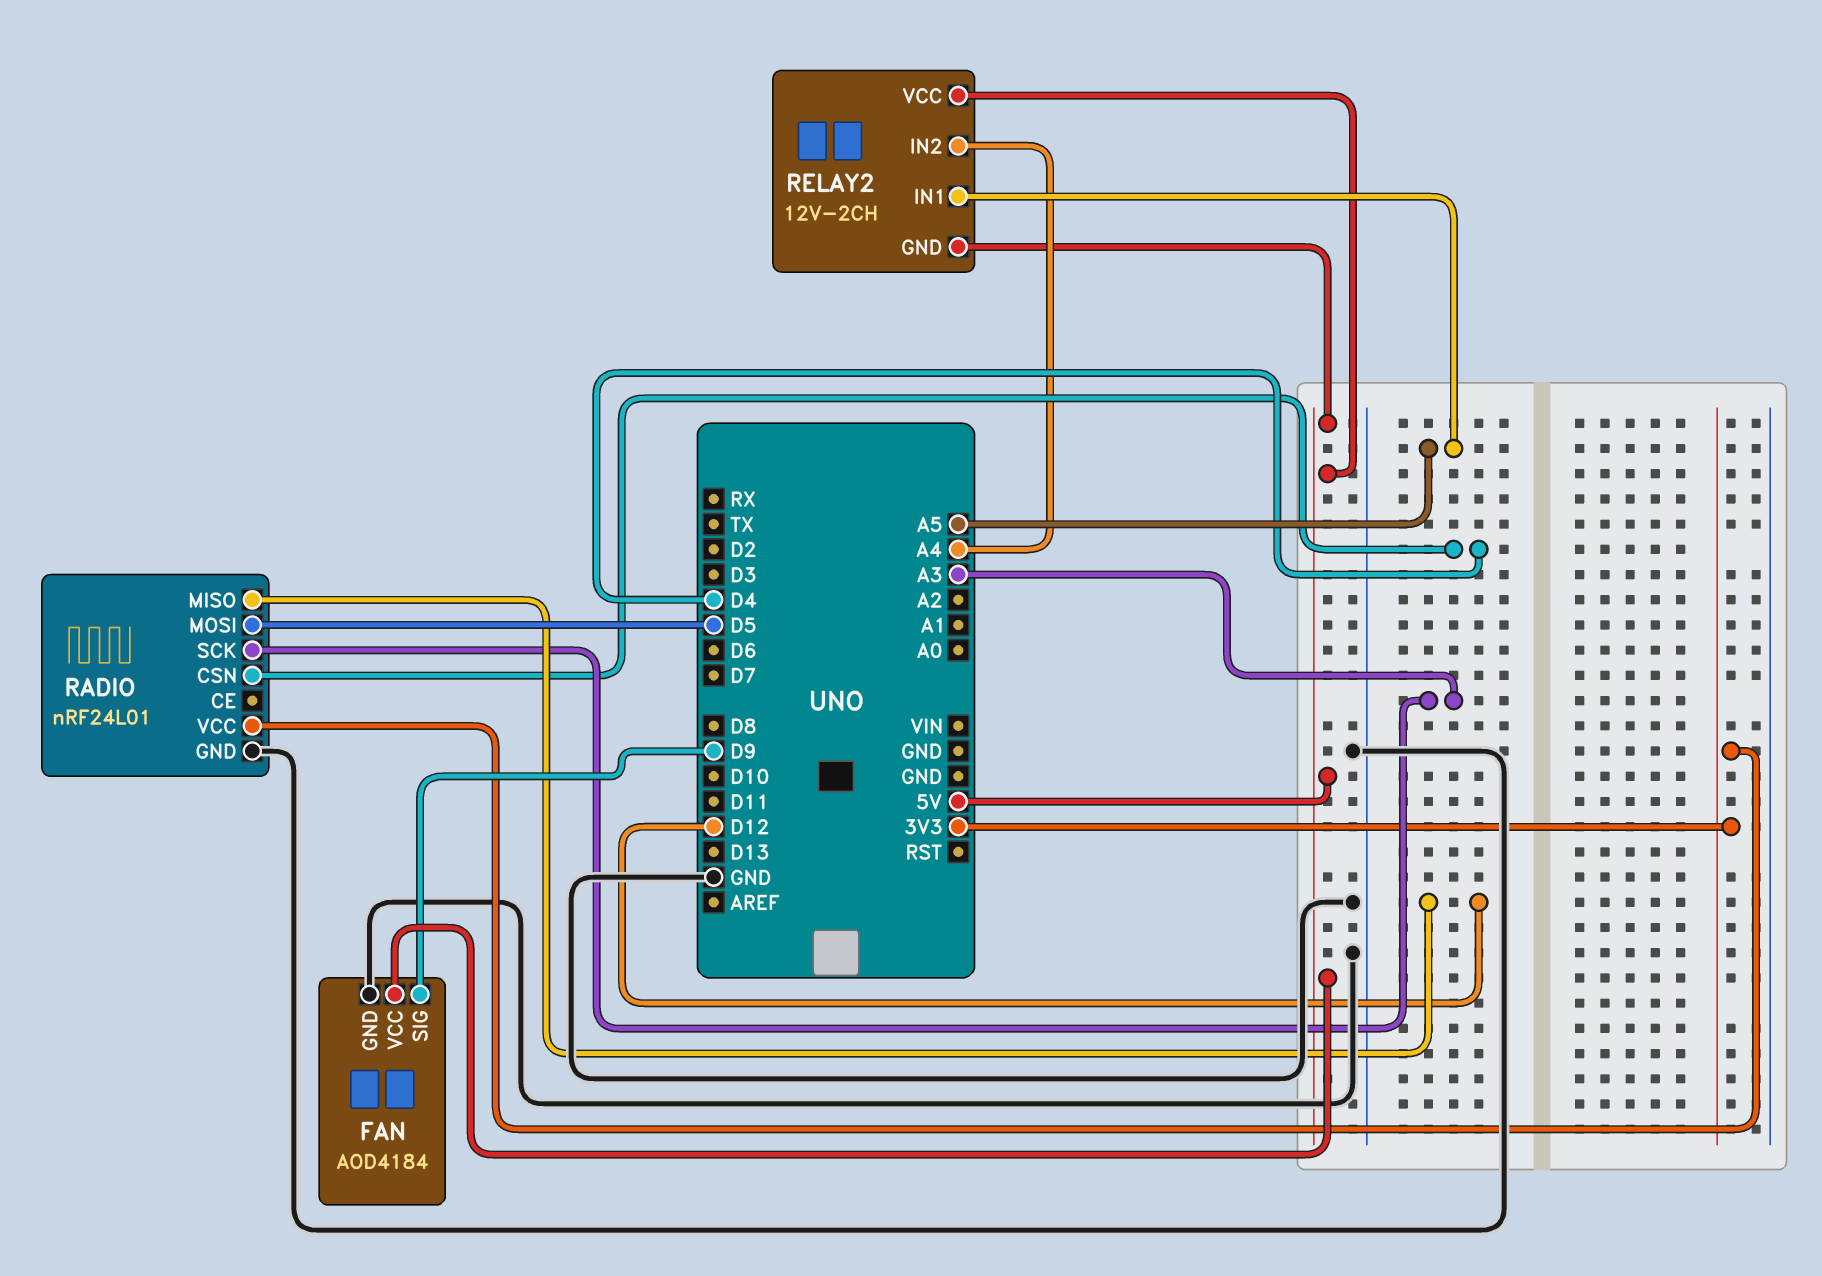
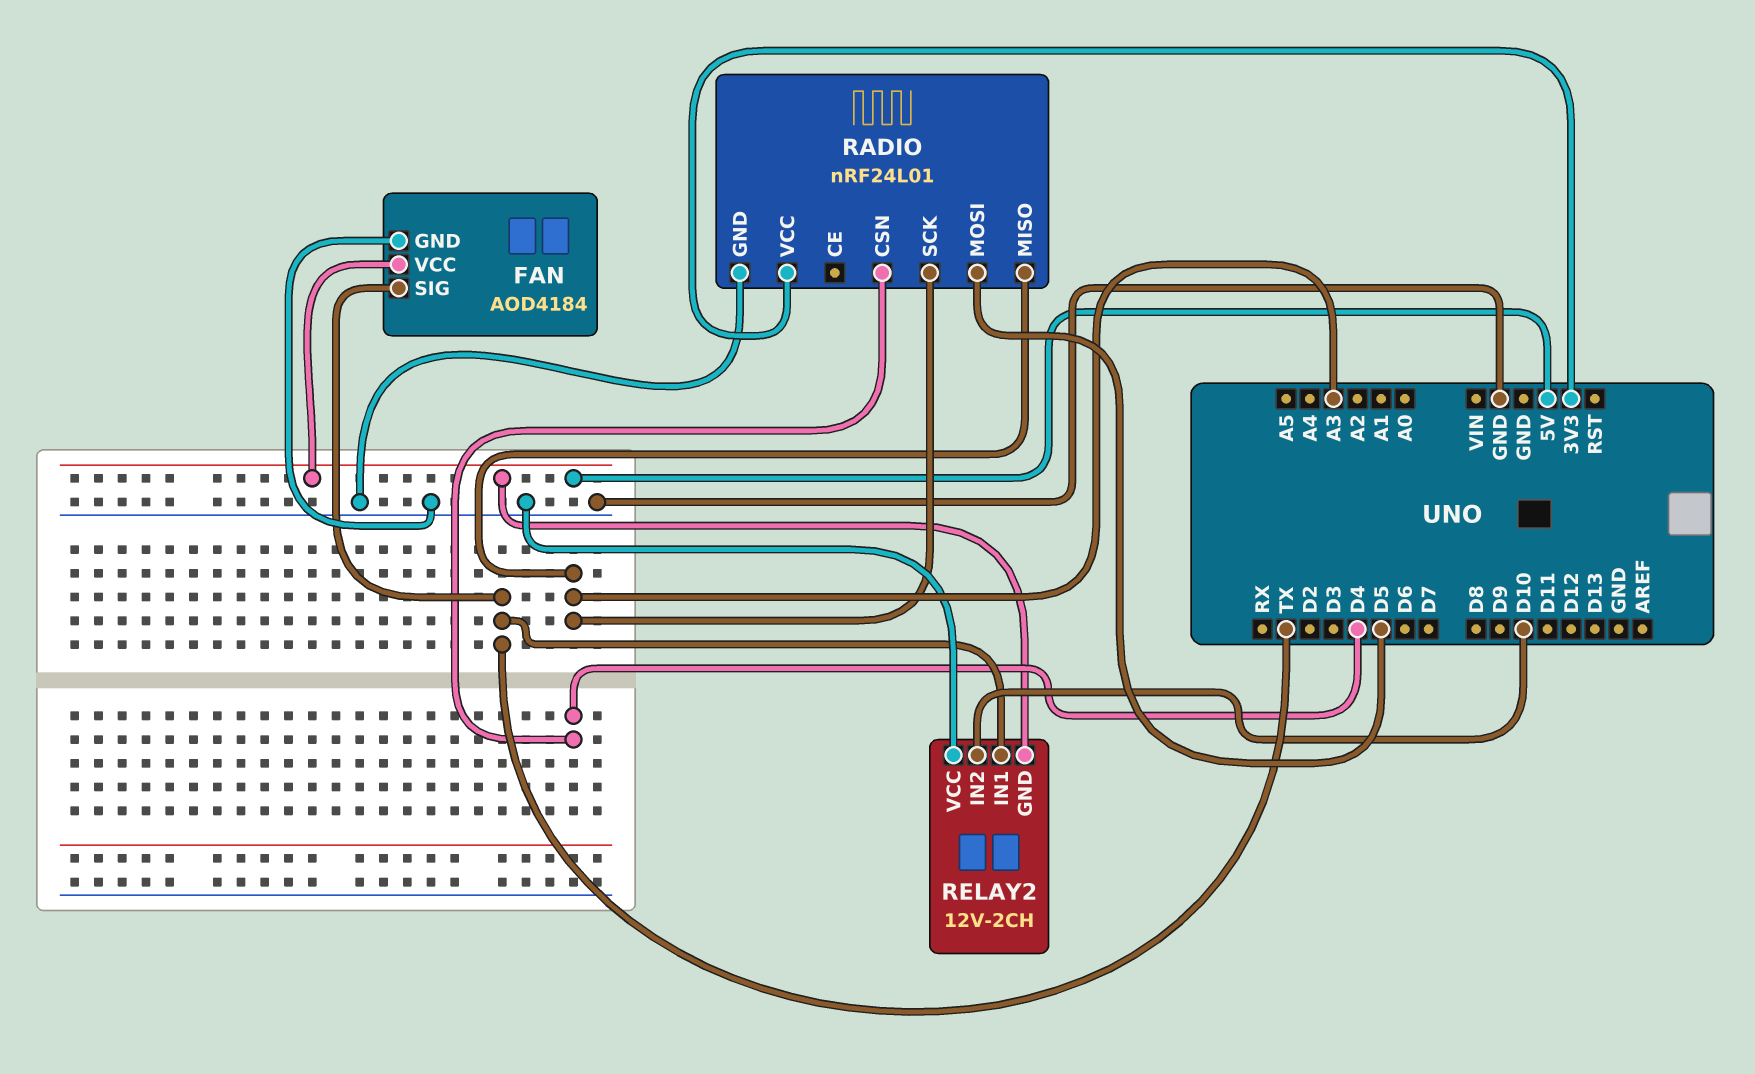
FAN pin SIG: D9 -> TX
RADIO pin MISO: D12 -> A3
RELAY2 pin IN1: A5 -> TX
RELAY2 pin IN2: A4 -> D10
RELAY2 pin VCC: 5V -> GND

